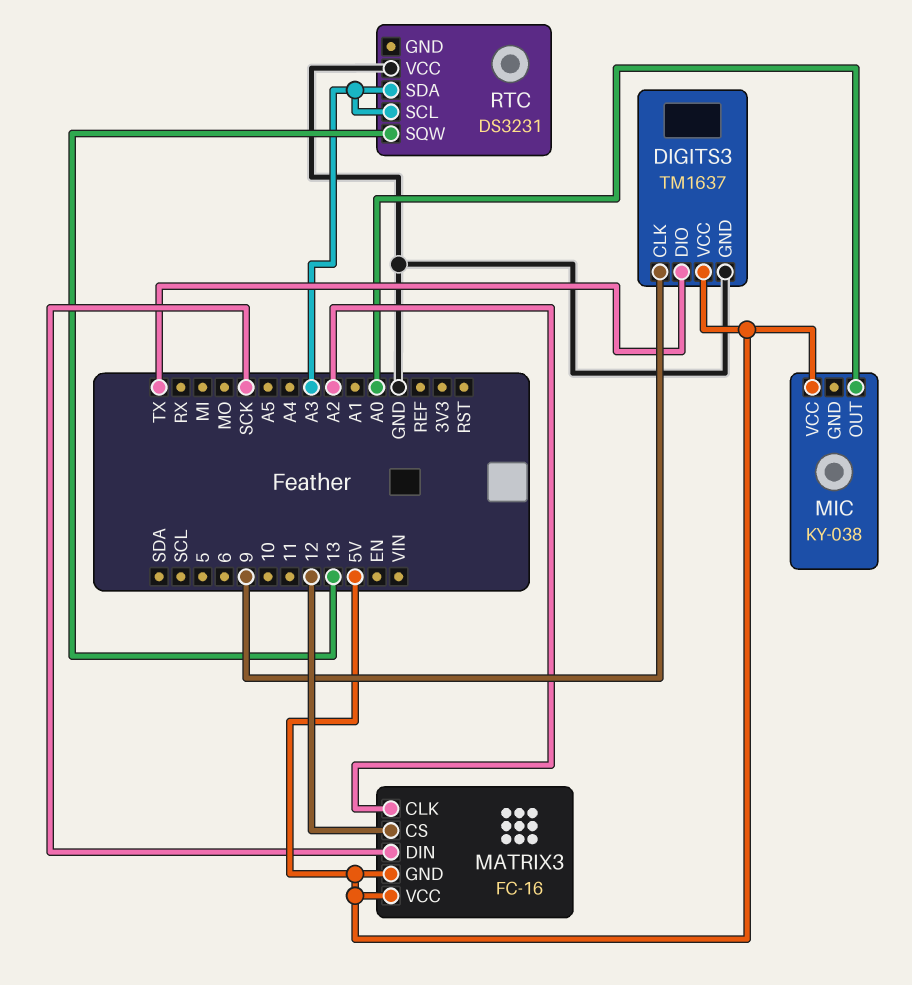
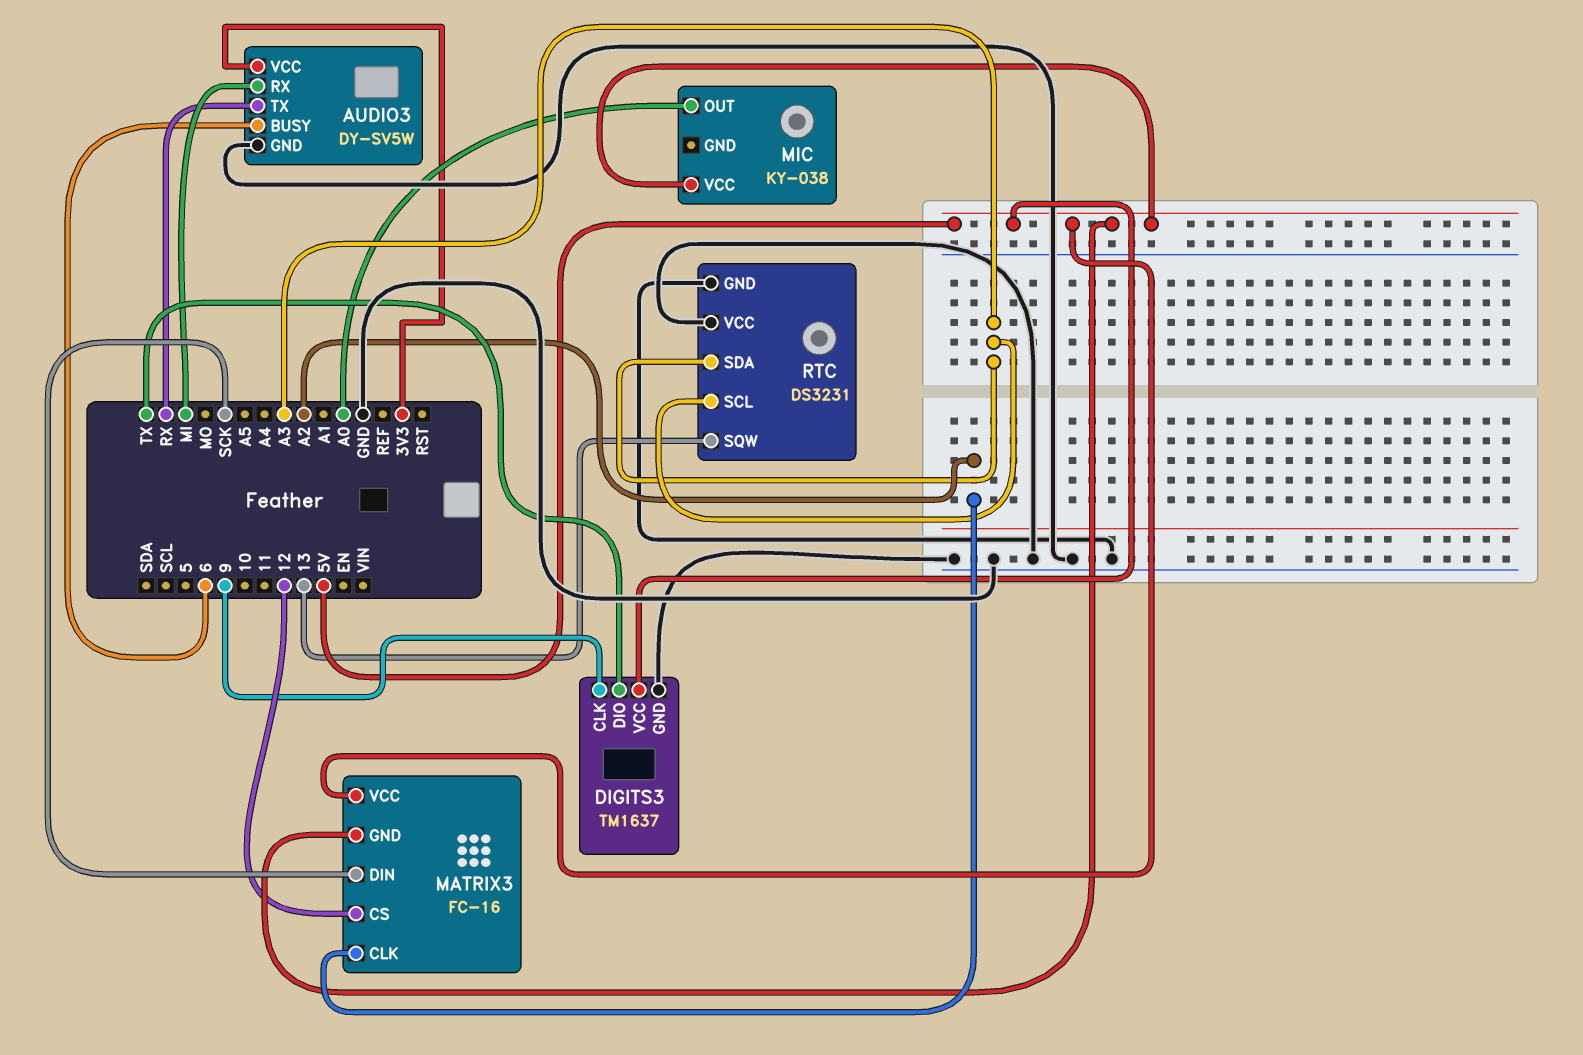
AUDIO3: none -> DY-SV5W
AUDIO3 pin BUSY: none -> 6
AUDIO3 pin GND: none -> GND
AUDIO3 pin RX: none -> MI
AUDIO3 pin TX: none -> RX
AUDIO3 pin VCC: none -> 3V3
RTC pin GND: none -> GND

